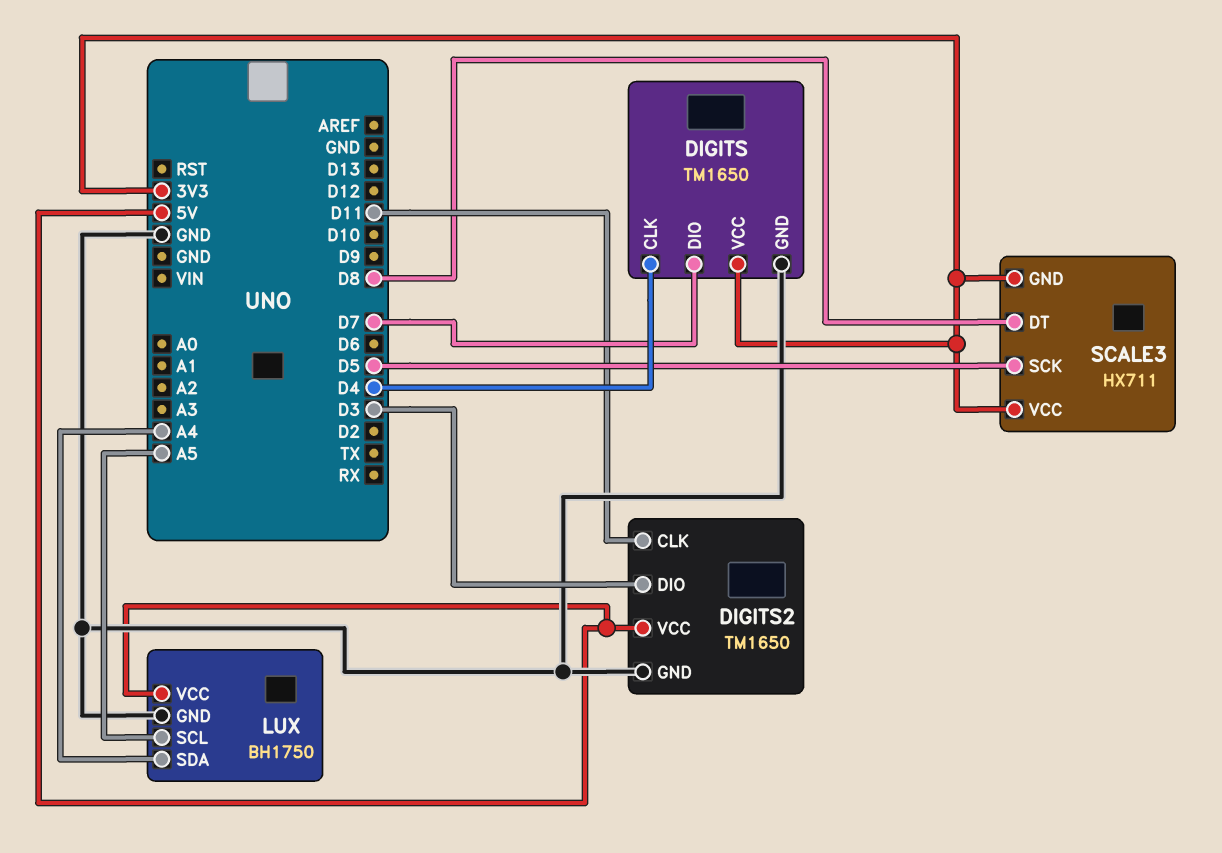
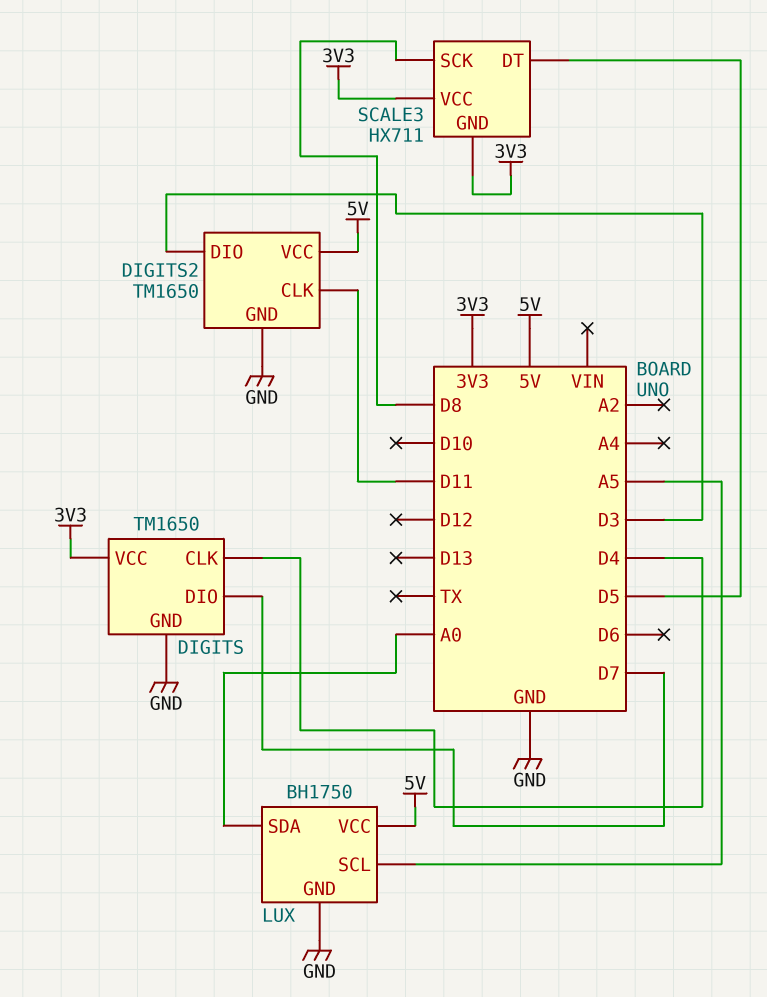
LUX pin SDA: A4 -> A0
SCALE3 pin DT: D8 -> D5
SCALE3 pin SCK: D5 -> D8

